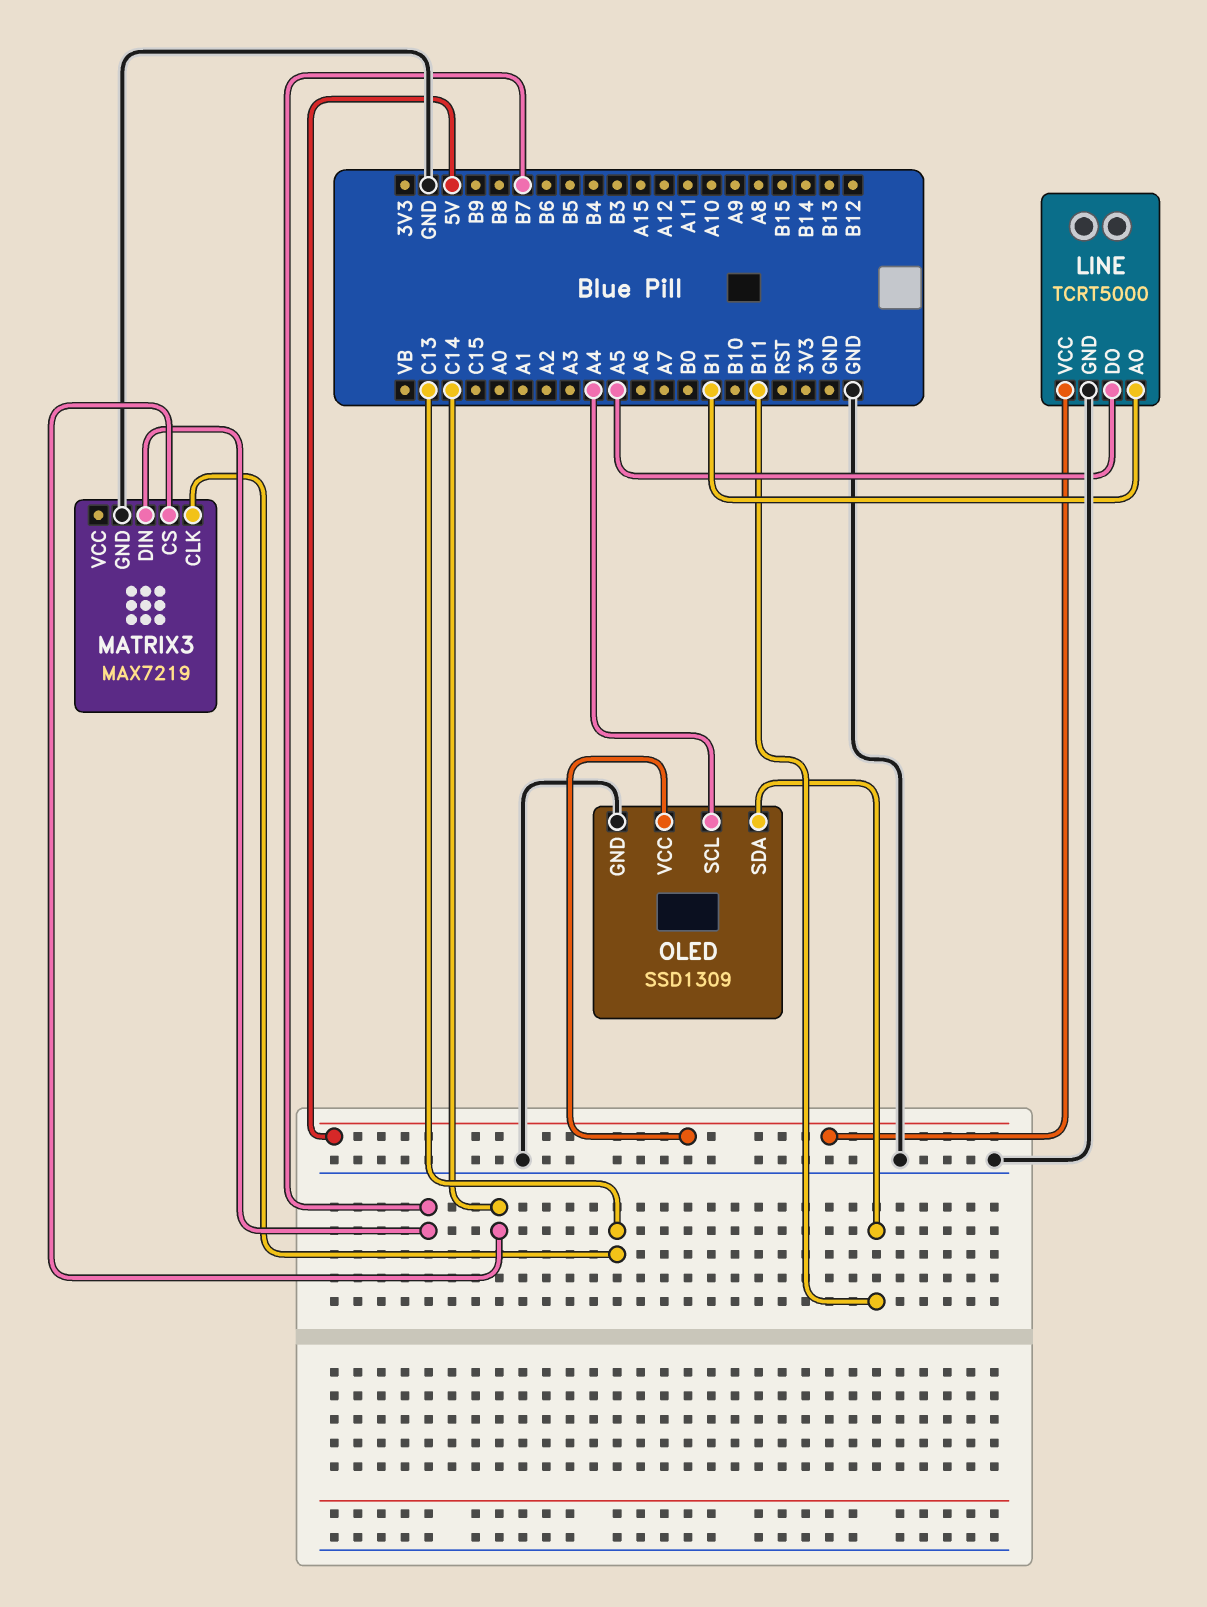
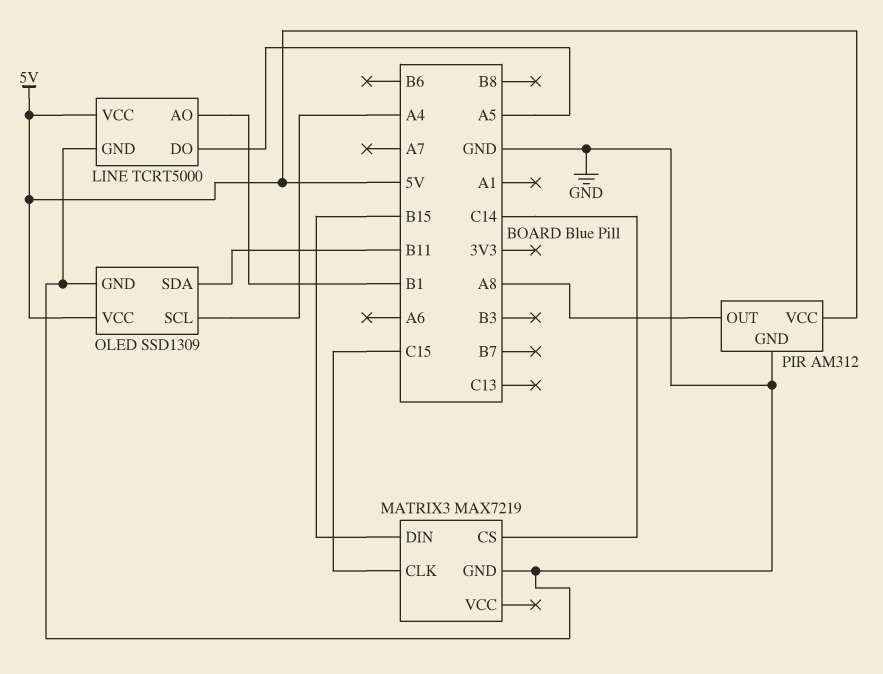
MATRIX3 pin CLK: C13 -> C15
MATRIX3 pin DIN: B7 -> B15
PIR: none -> AM312
PIR pin GND: none -> GND
PIR pin OUT: none -> A8
PIR pin VCC: none -> 5V

